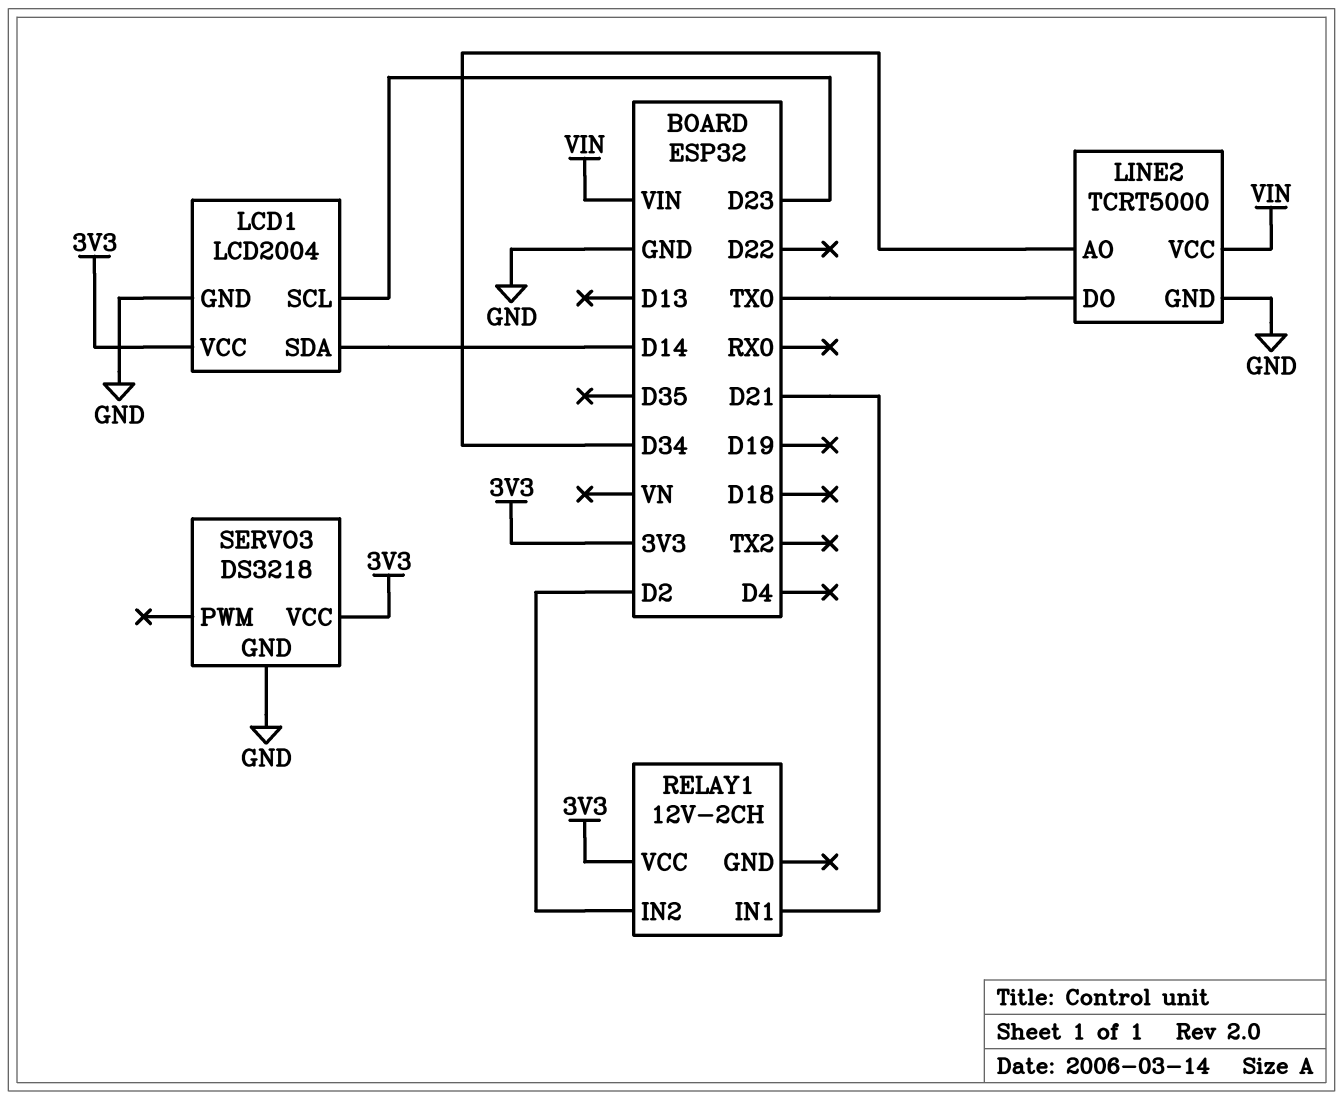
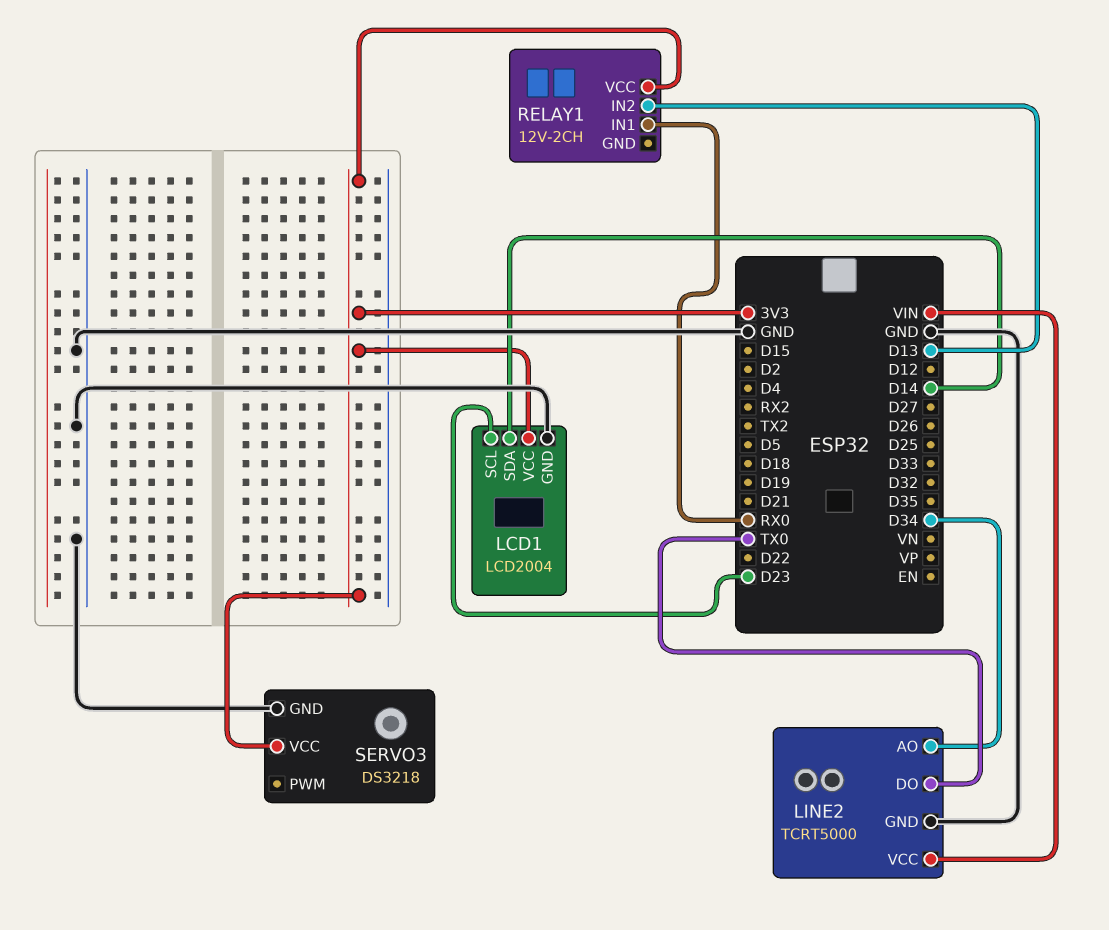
RELAY1 pin IN1: D21 -> RX0
RELAY1 pin IN2: D2 -> D13

